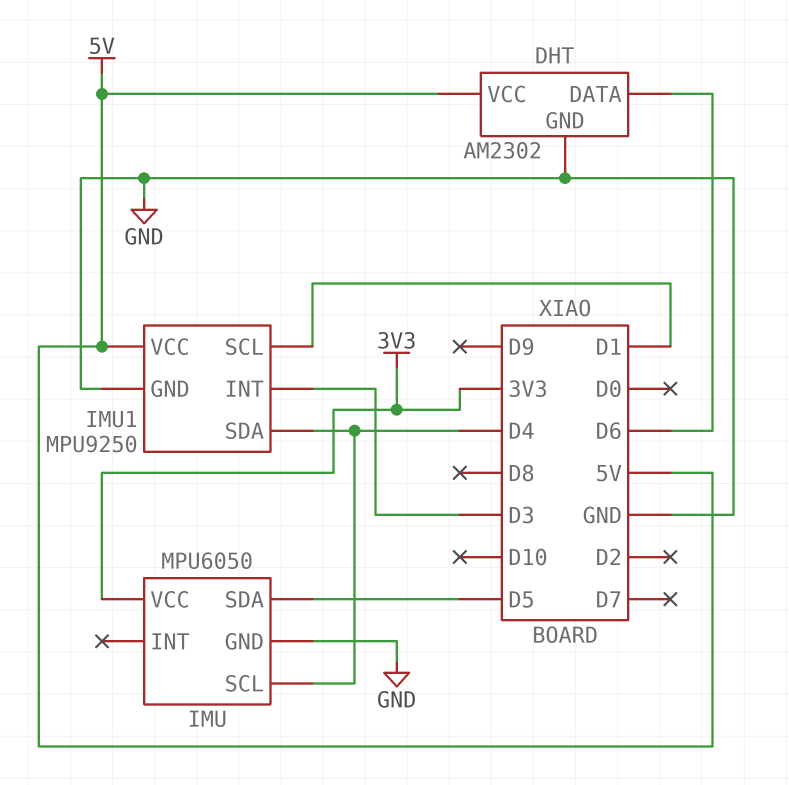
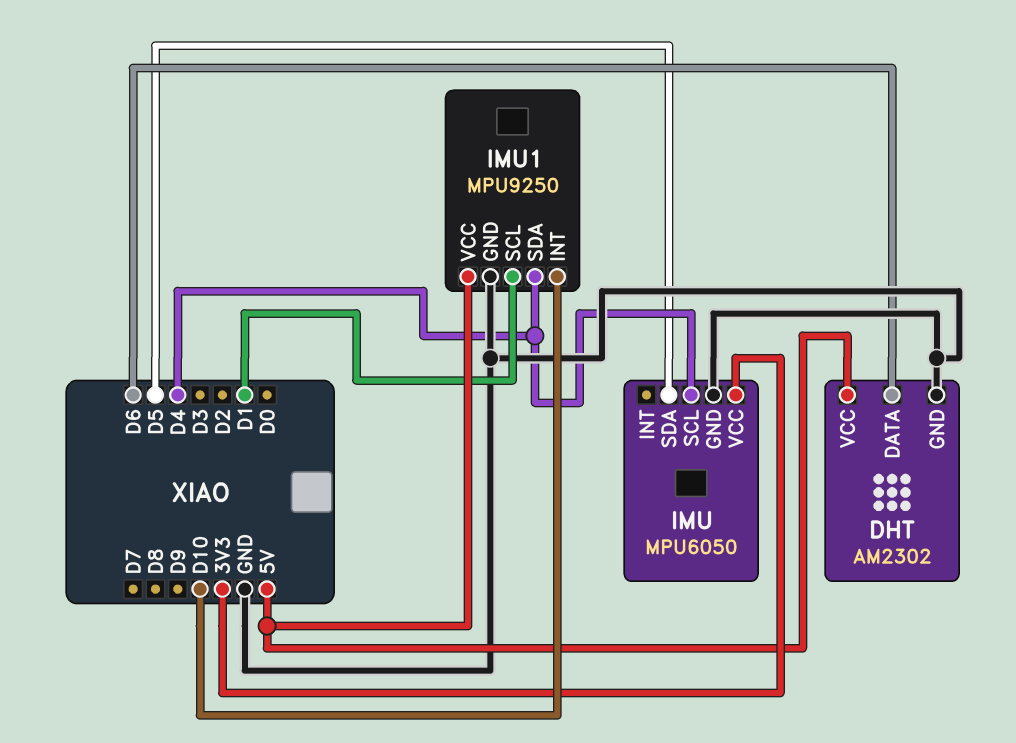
IMU1 pin INT: D3 -> D10

